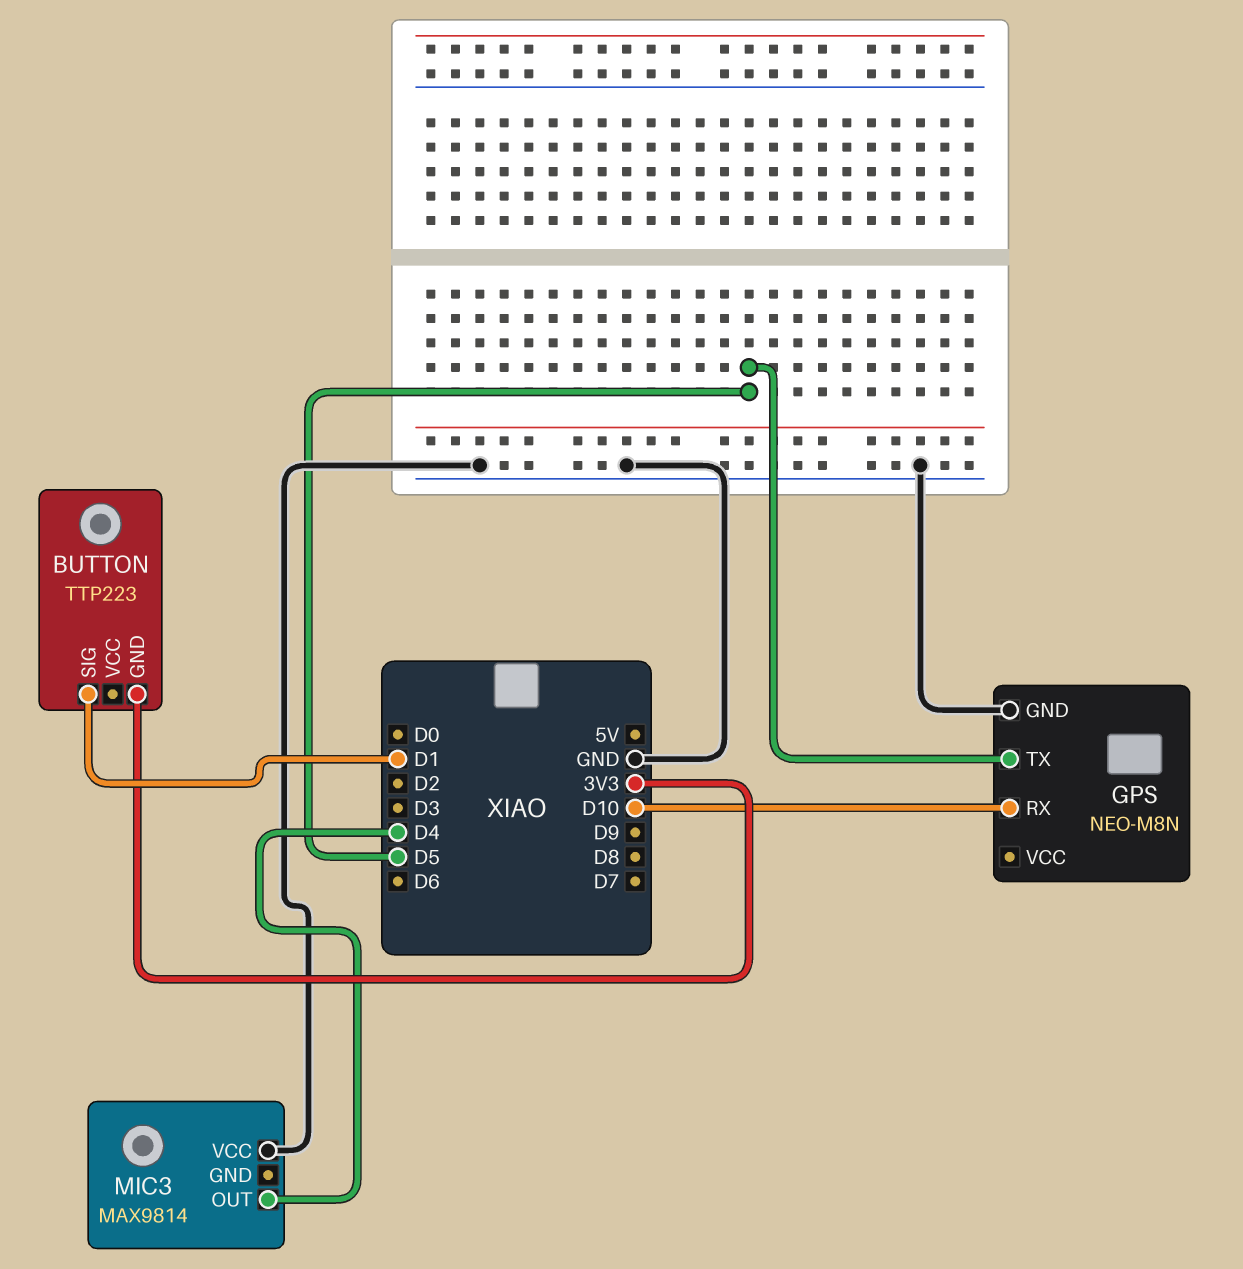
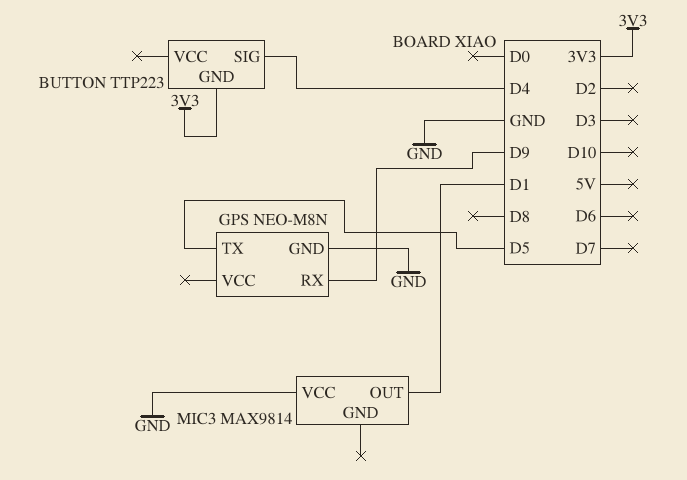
BUTTON pin SIG: D1 -> D4
GPS pin RX: D10 -> D9
MIC3 pin OUT: D4 -> D1

